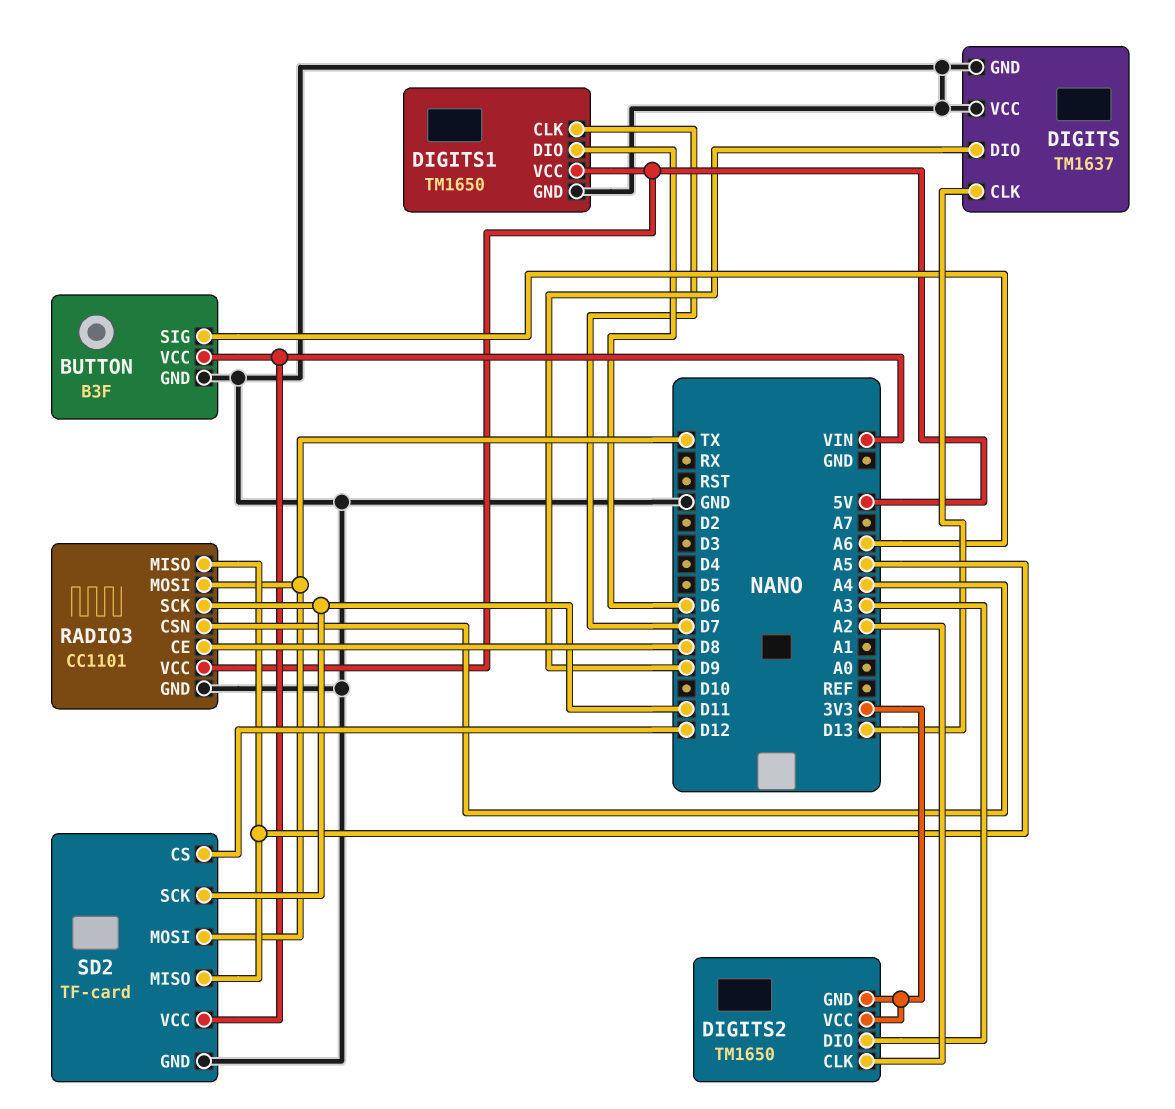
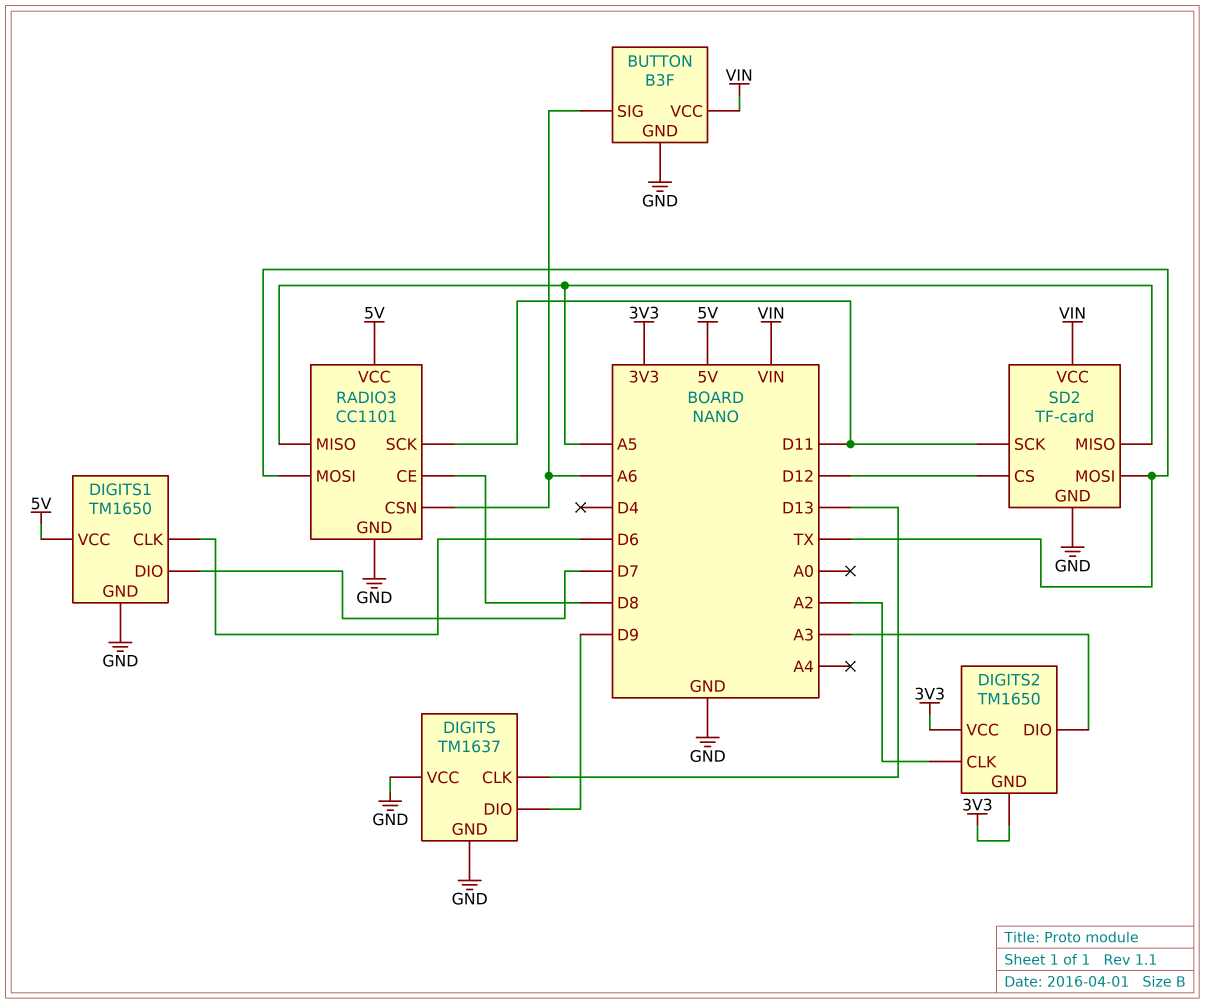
DIGITS1 pin CLK: D7 -> D6
DIGITS1 pin DIO: D6 -> D7
RADIO3 pin CSN: A4 -> A6

